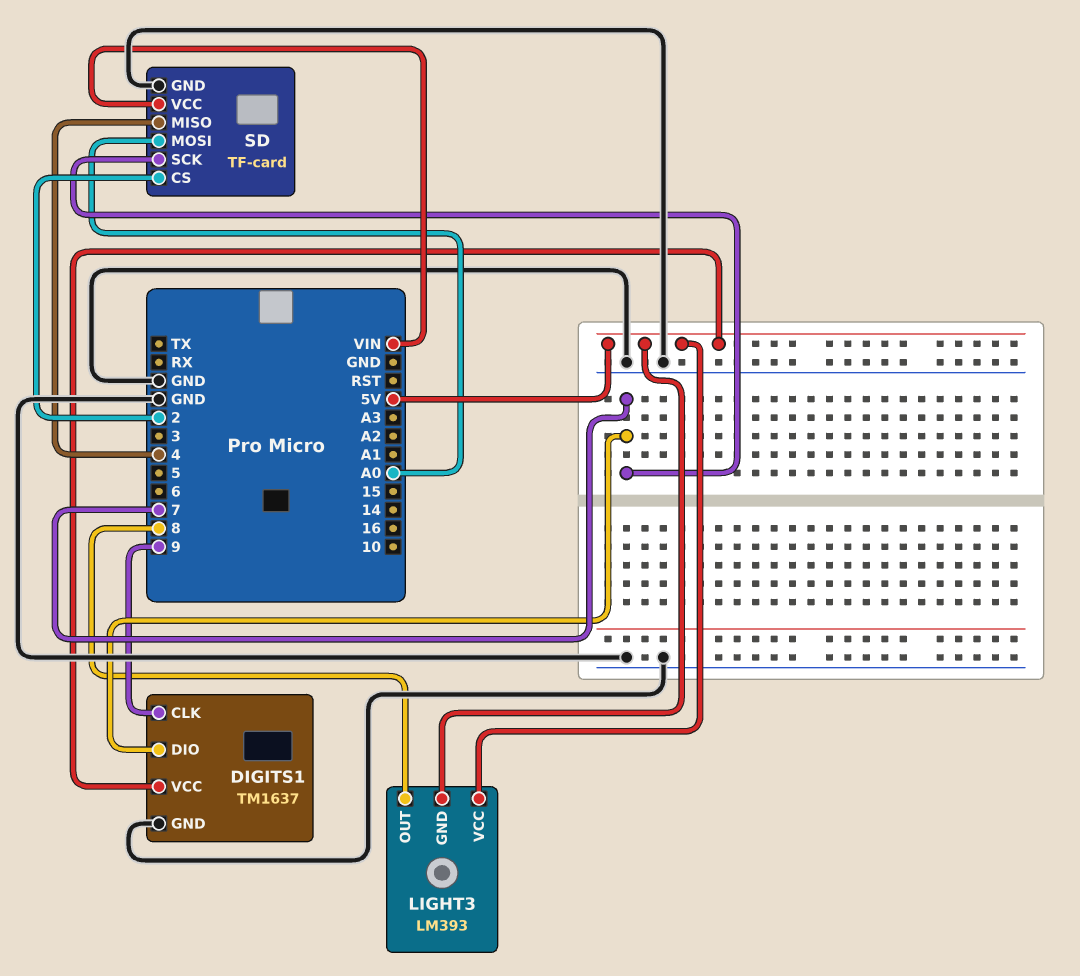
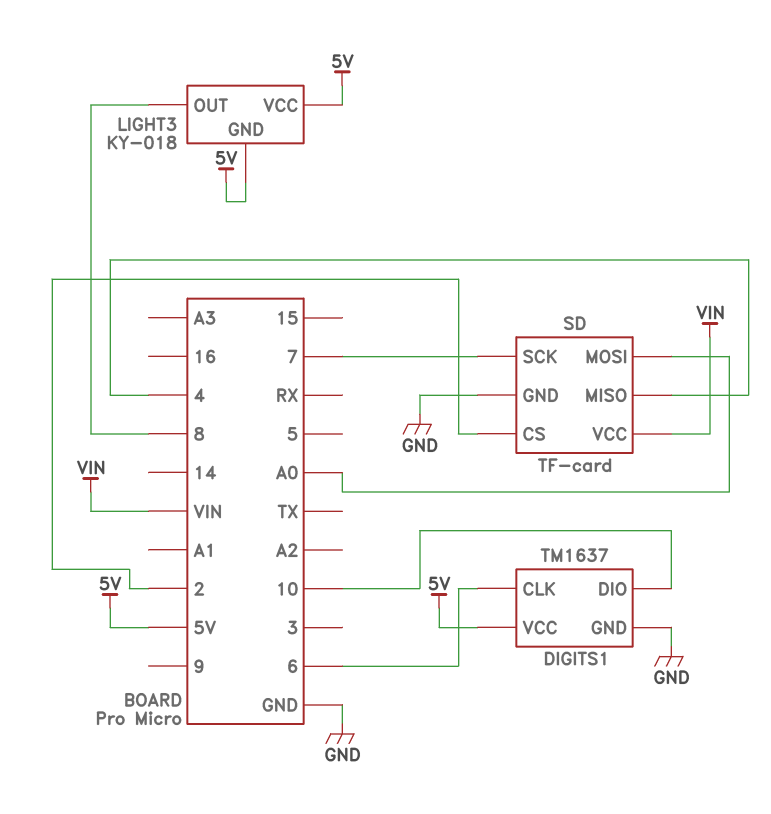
DIGITS1 pin CLK: 9 -> 6
DIGITS1 pin DIO: 7 -> 10
LIGHT3: LM393 -> KY-018

